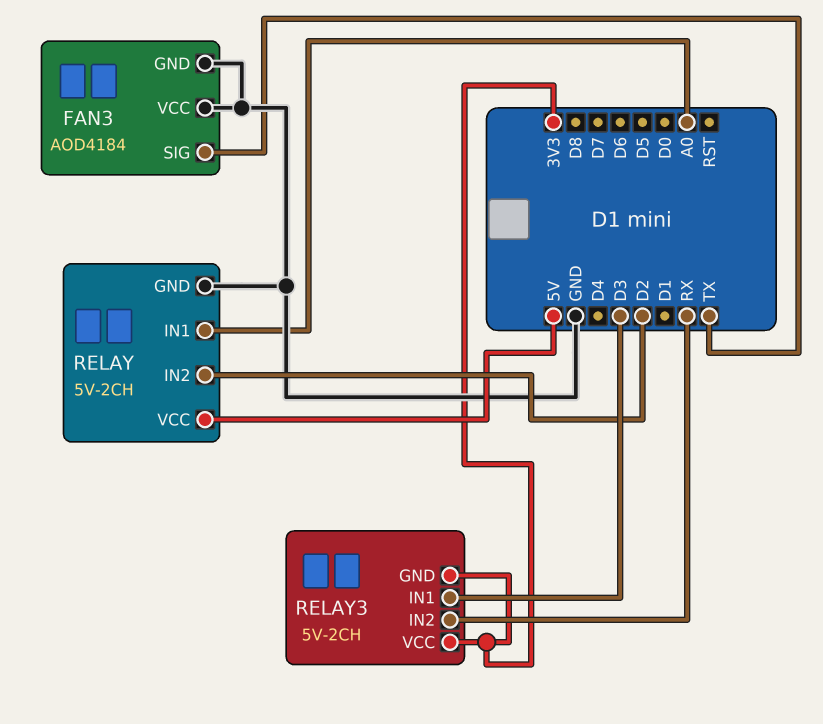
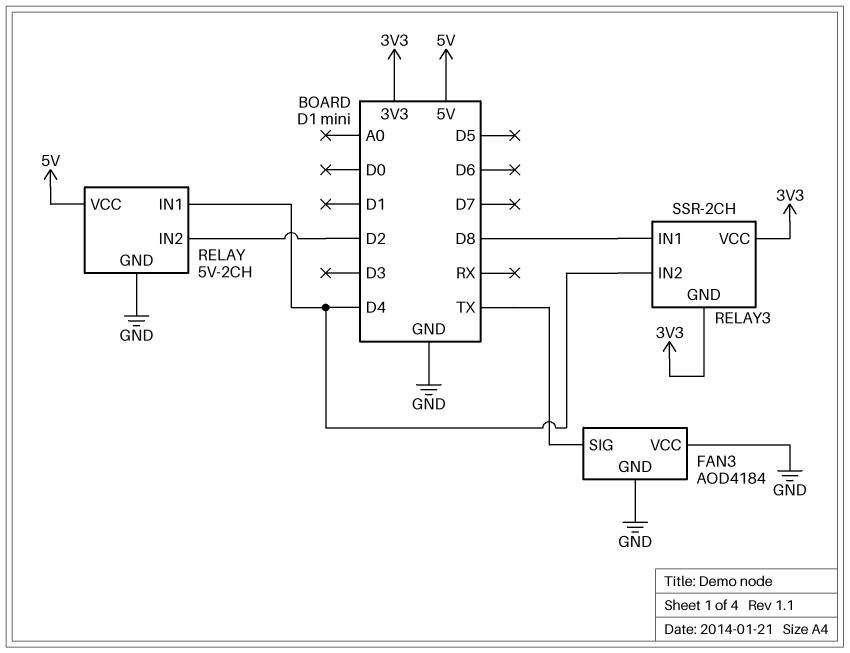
RELAY pin IN1: A0 -> D4
RELAY3: 5V-2CH -> SSR-2CH
RELAY3 pin IN1: D3 -> D8
RELAY3 pin IN2: RX -> D4

